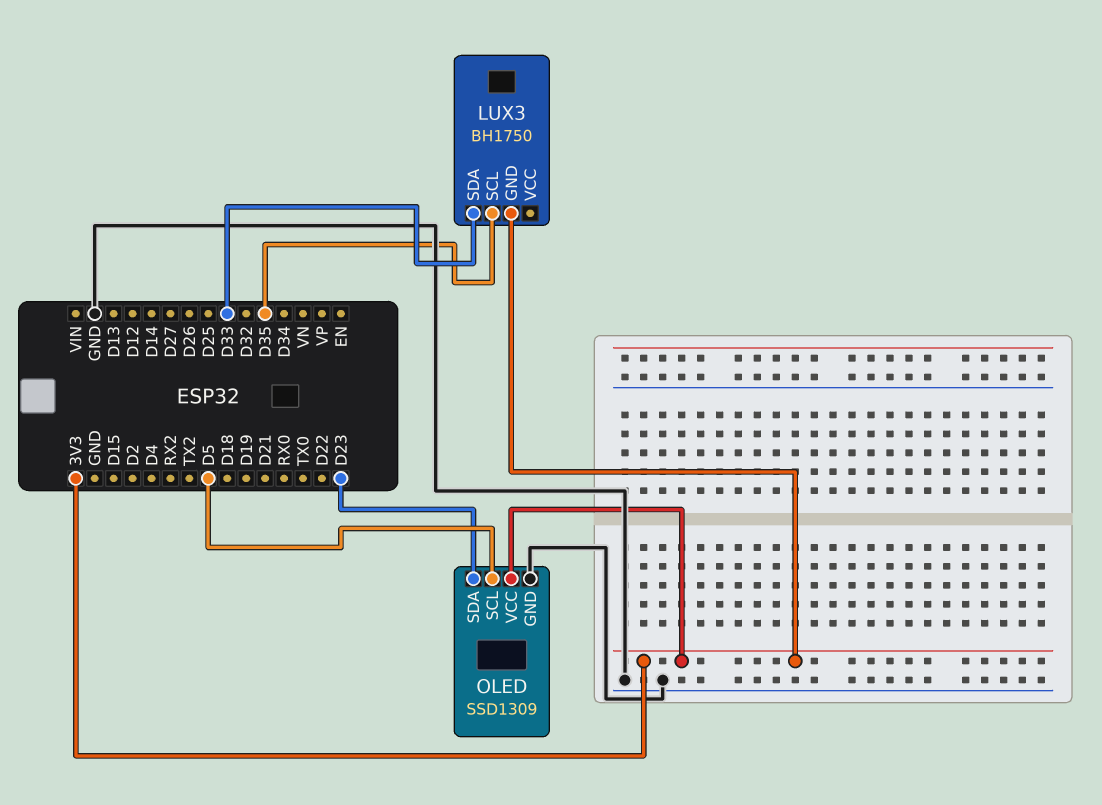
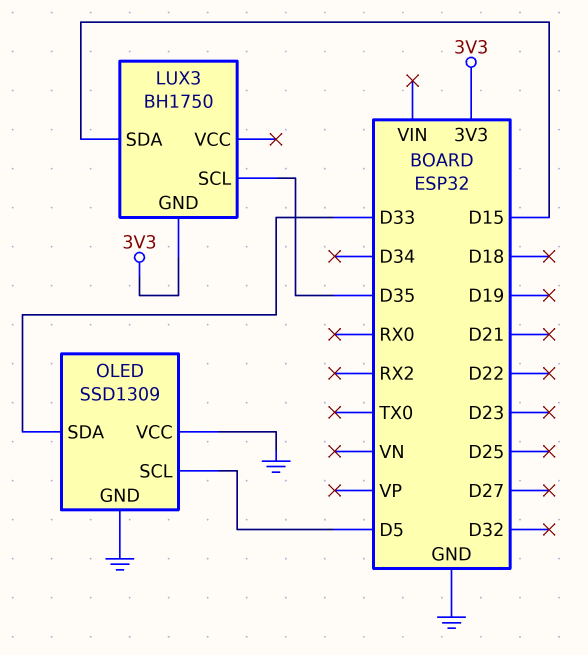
LUX3 pin SDA: D33 -> D15
OLED pin SDA: D23 -> D33
OLED pin VCC: 3V3 -> GND

